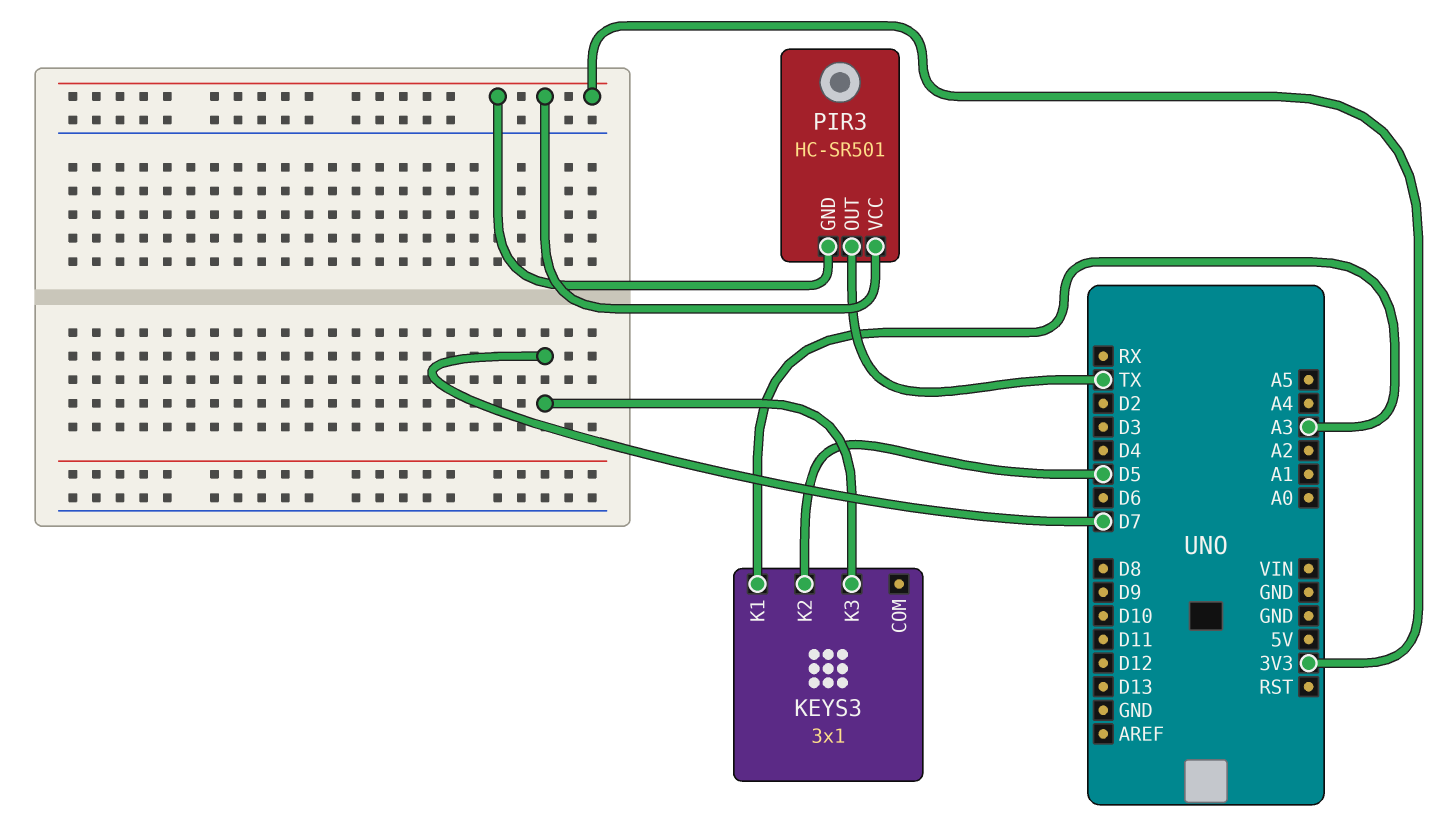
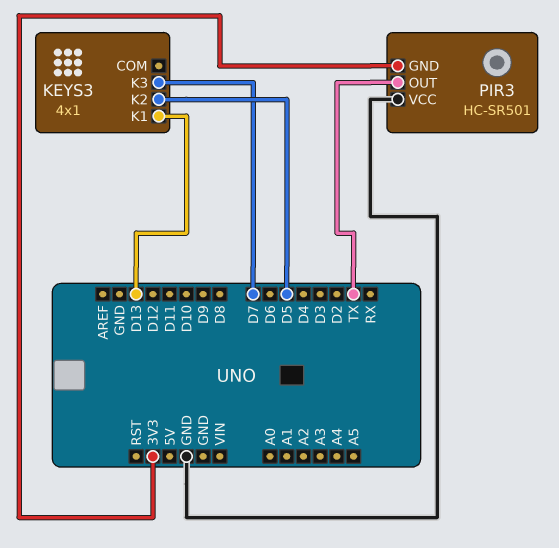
KEYS3: 3x1 -> 4x1
KEYS3 pin K1: A3 -> D13
PIR3 pin VCC: 3V3 -> GND

